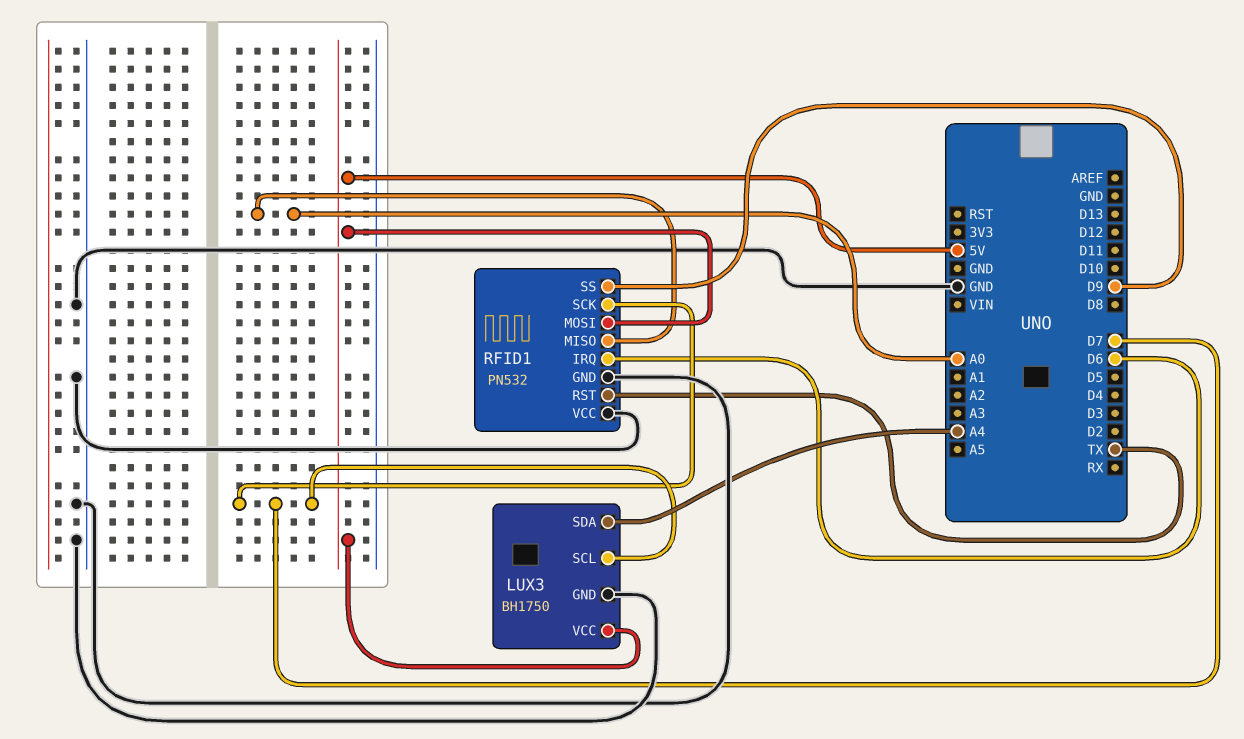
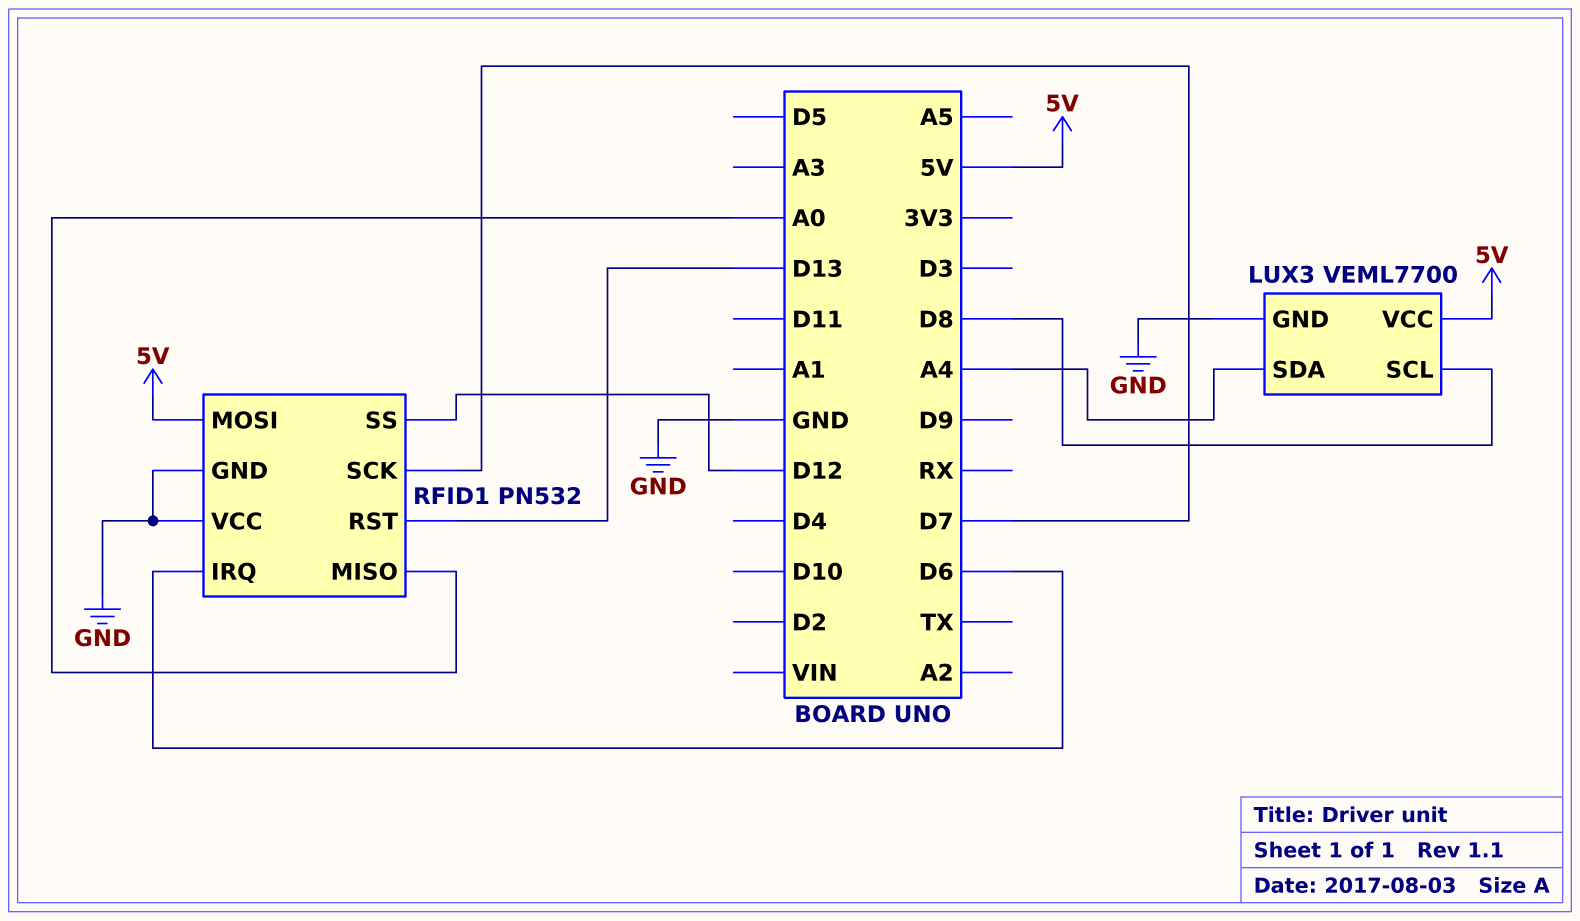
LUX3: BH1750 -> VEML7700
LUX3 pin SCL: D7 -> D8
RFID1 pin RST: TX -> D13
RFID1 pin SS: D9 -> D12

